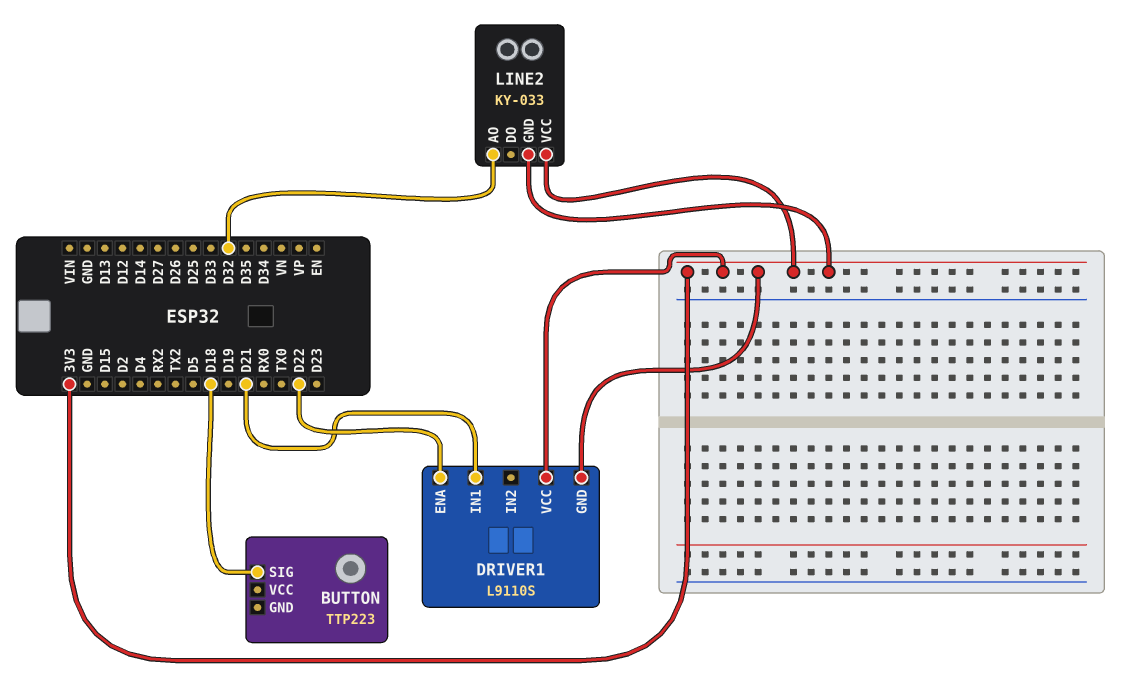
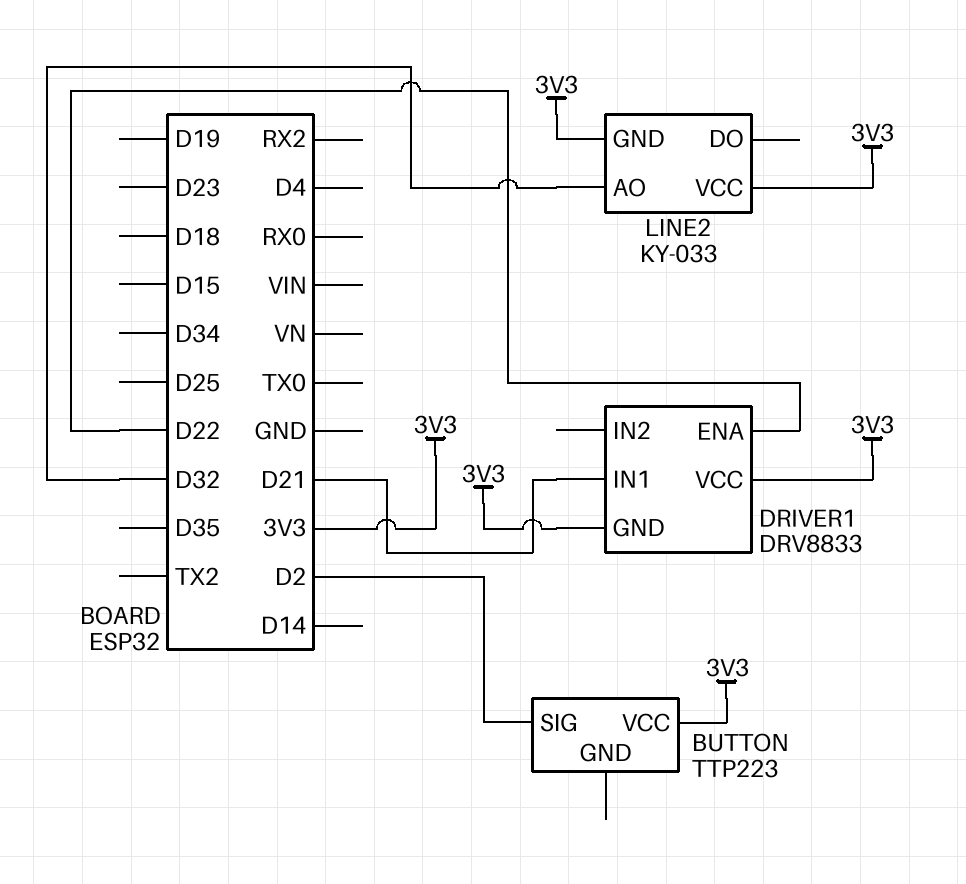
BUTTON pin SIG: D18 -> D2
BUTTON pin VCC: none -> 3V3
DRIVER1: L9110S -> DRV8833

